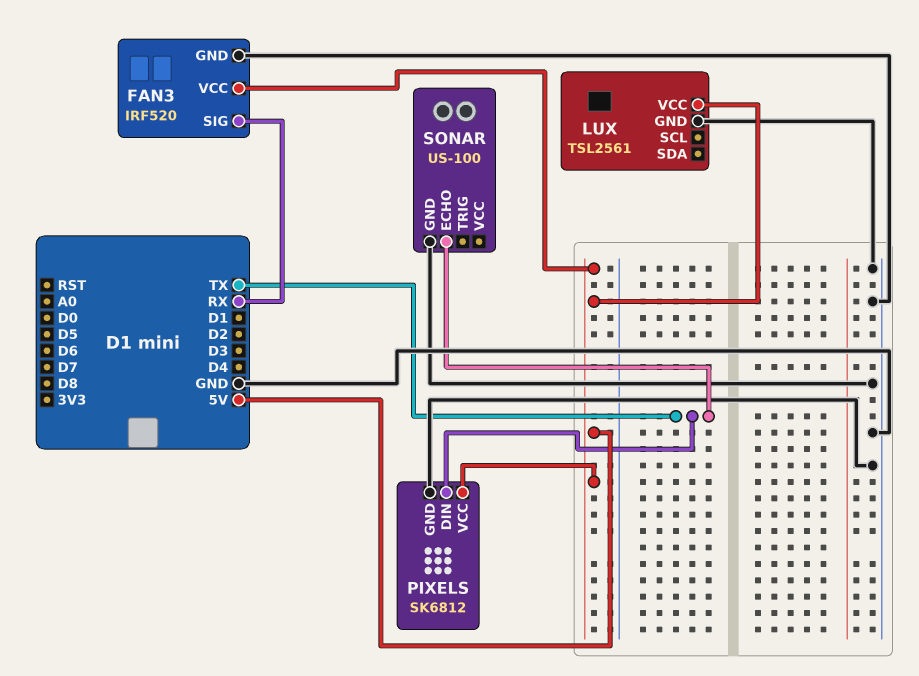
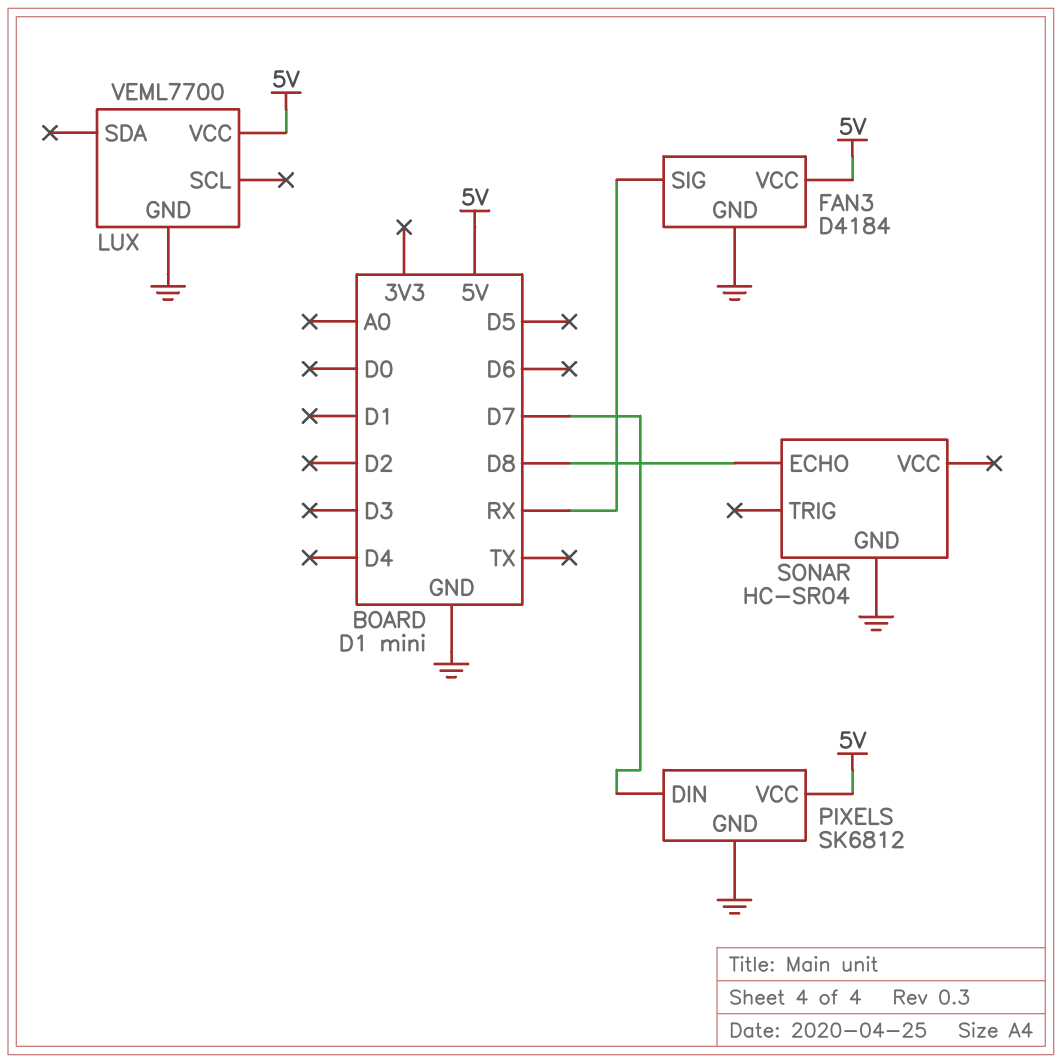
FAN3: IRF520 -> D4184
LUX: TSL2561 -> VEML7700
PIXELS pin DIN: TX -> D7
SONAR: US-100 -> HC-SR04
SONAR pin ECHO: TX -> D8

